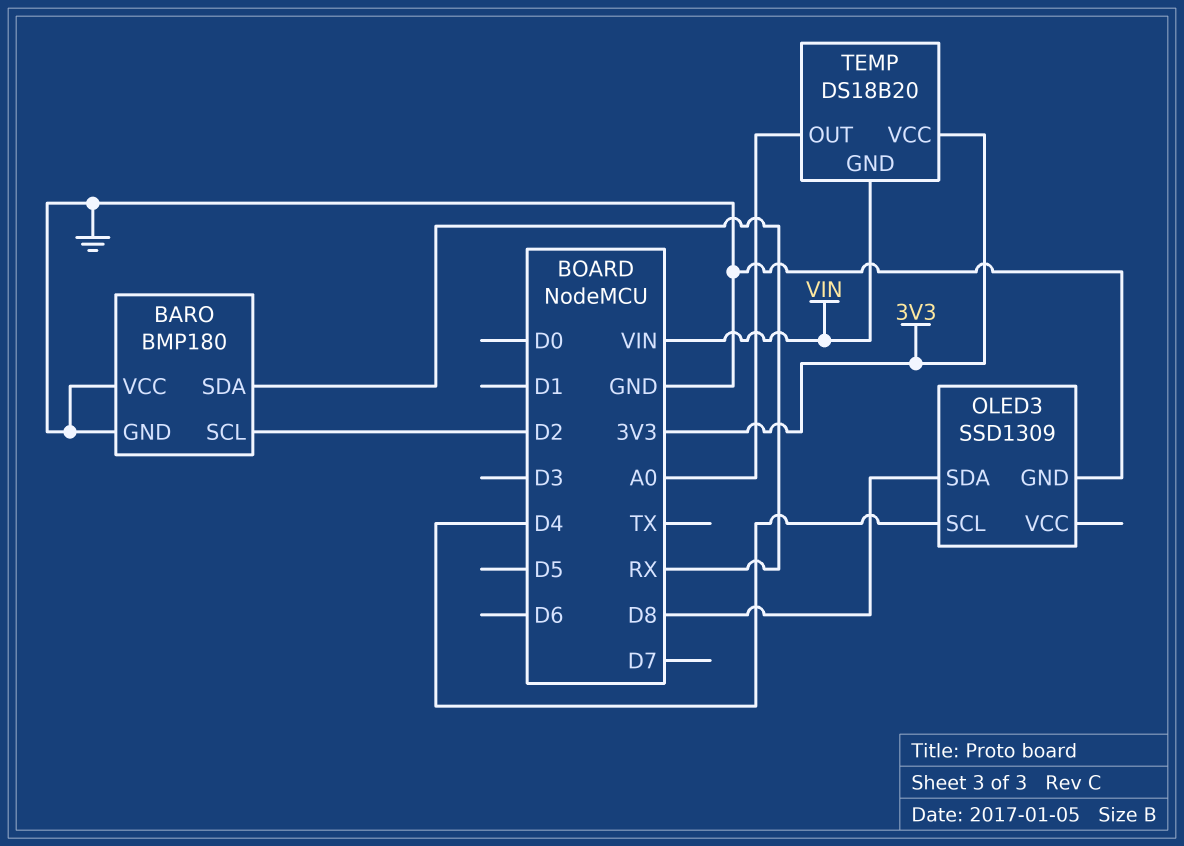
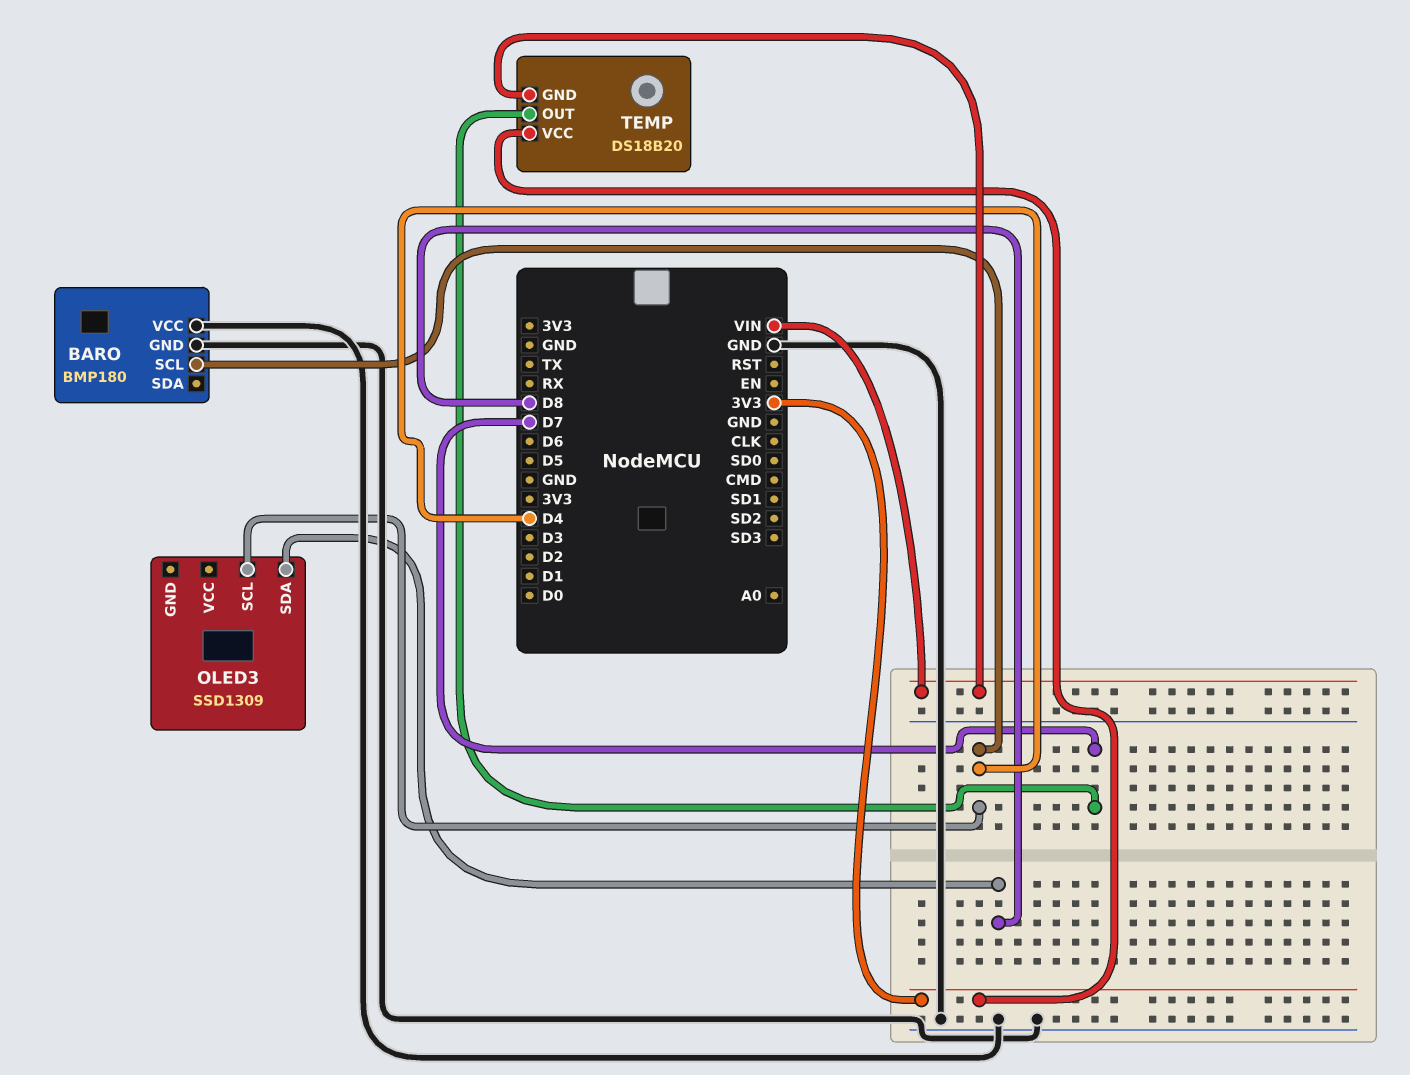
BARO pin SCL: D2 -> D4
BARO pin SDA: RX -> none
OLED3 pin GND: GND -> none
TEMP pin OUT: A0 -> D7

